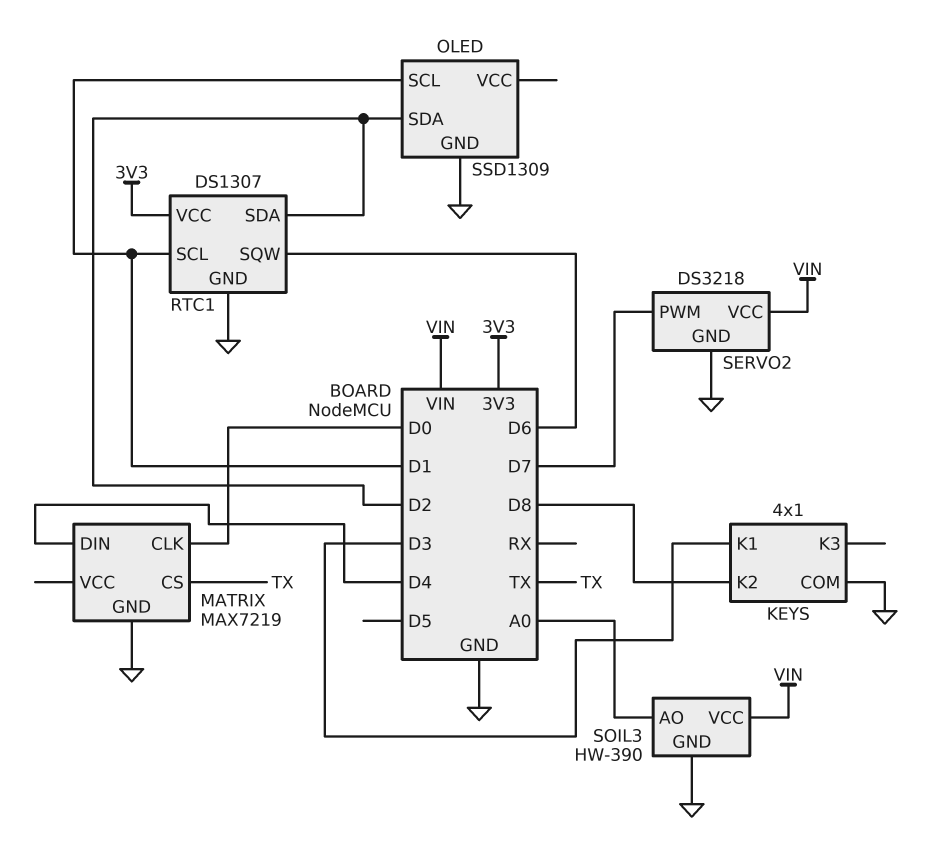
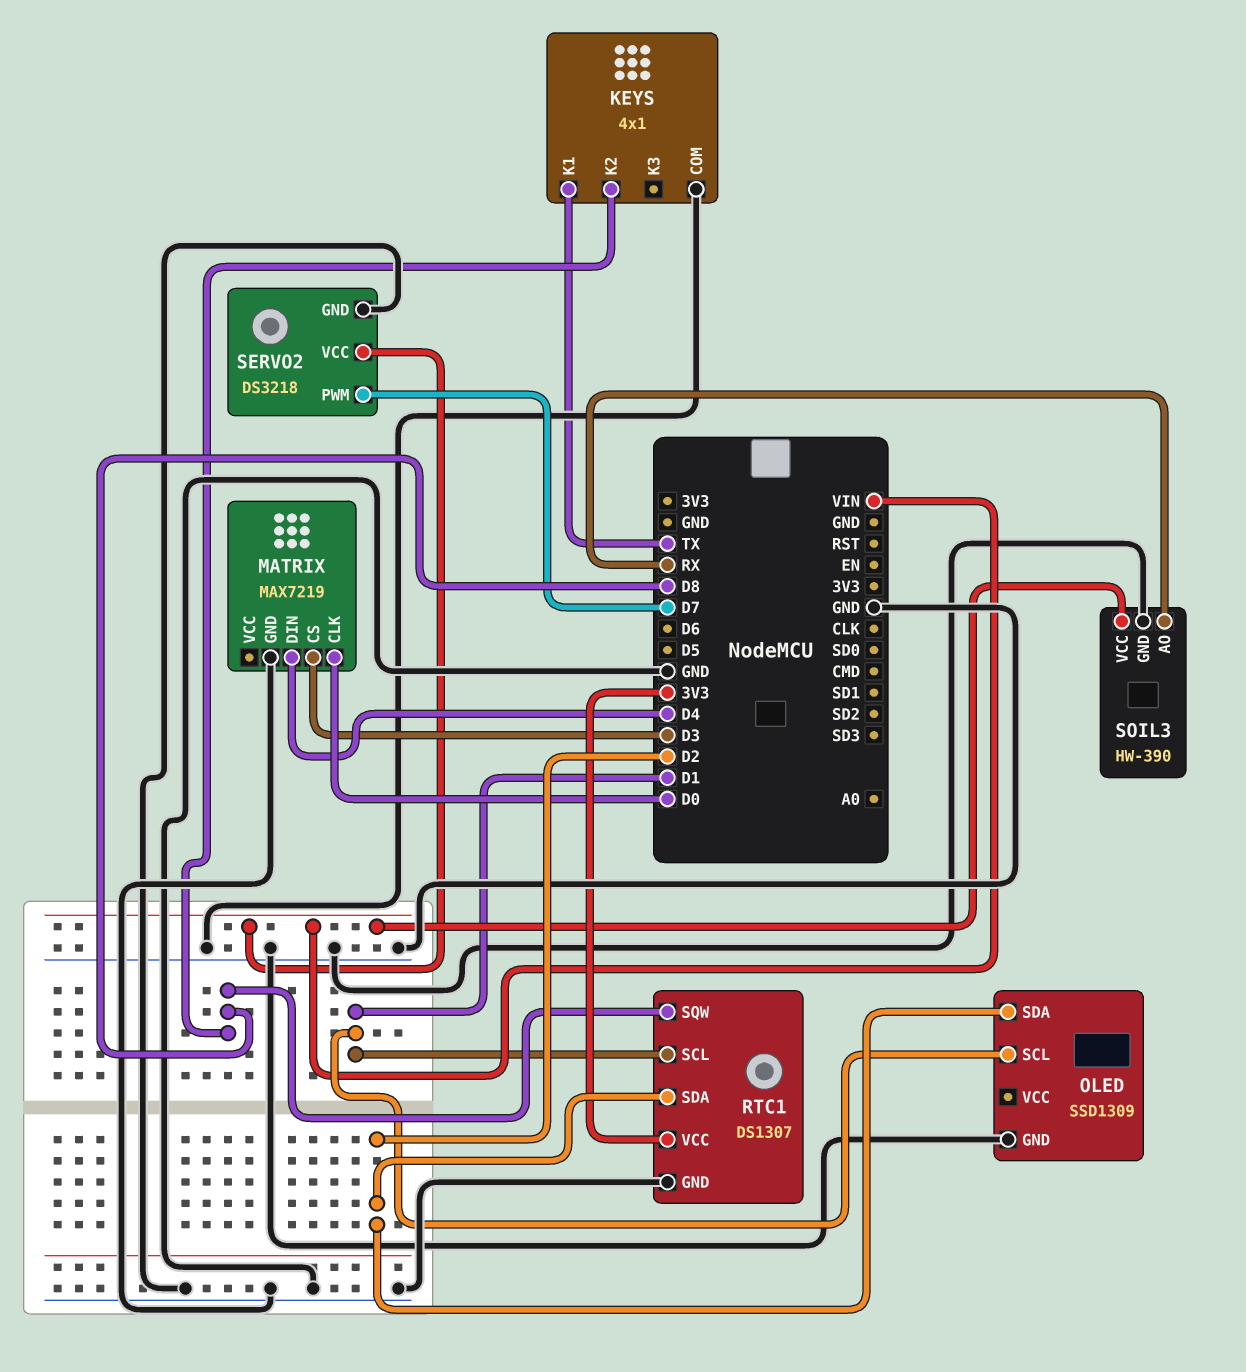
KEYS pin K1: D3 -> TX
MATRIX pin CS: TX -> D3
RTC1 pin SQW: D6 -> D8
SOIL3 pin AO: A0 -> RX

